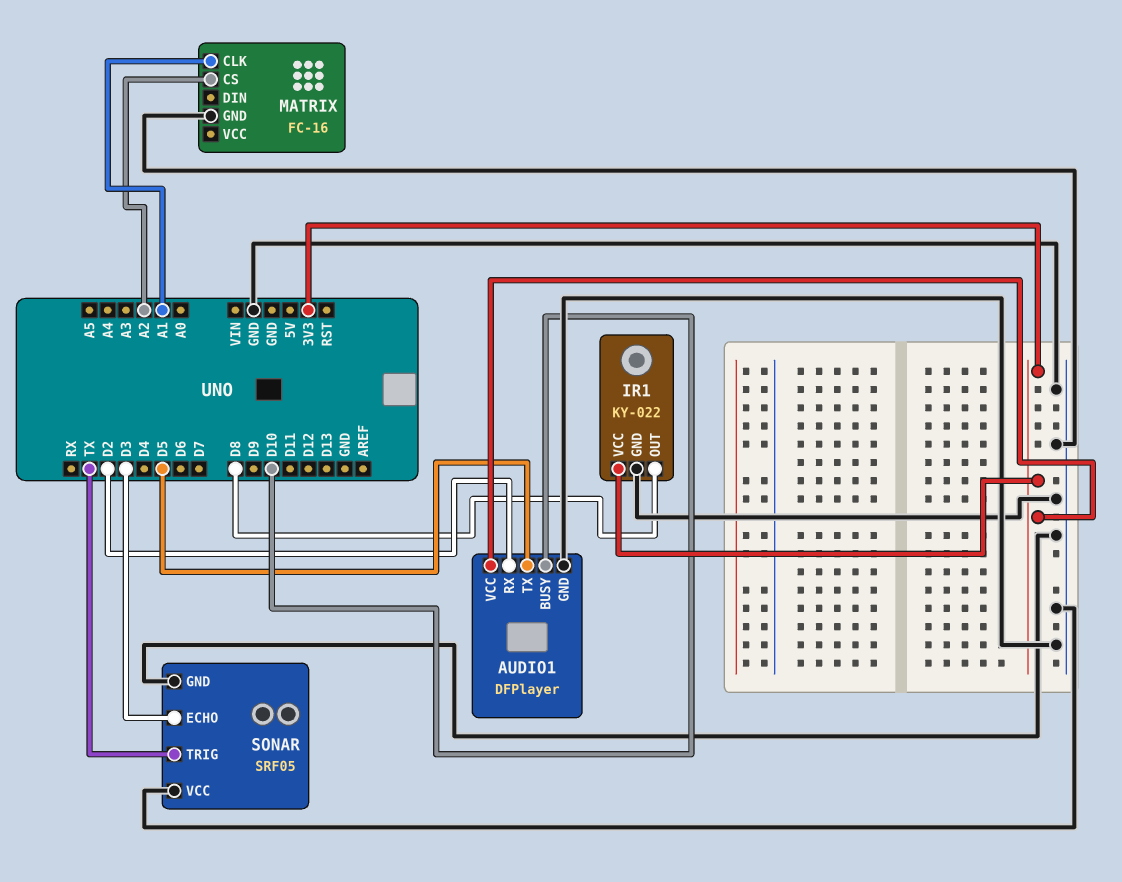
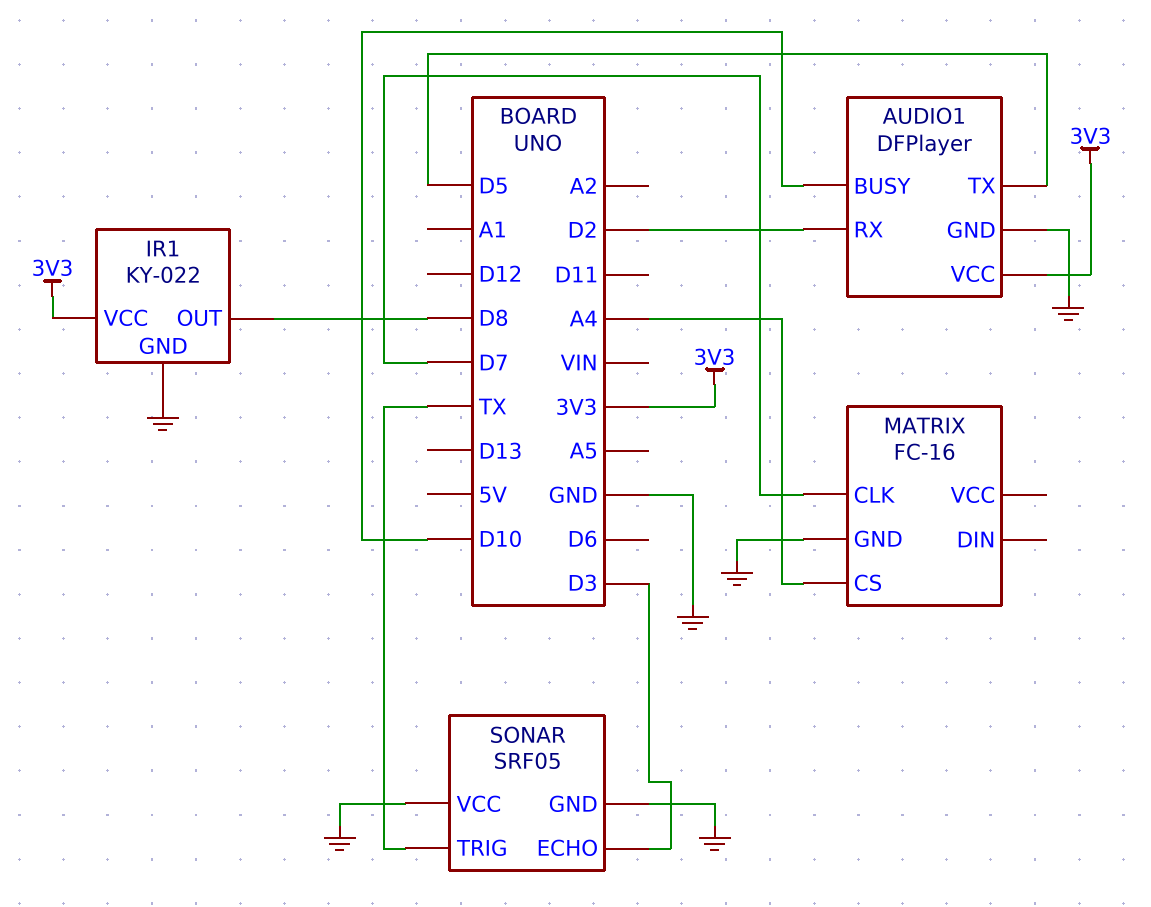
MATRIX pin CLK: A1 -> D7
MATRIX pin CS: A2 -> A4

